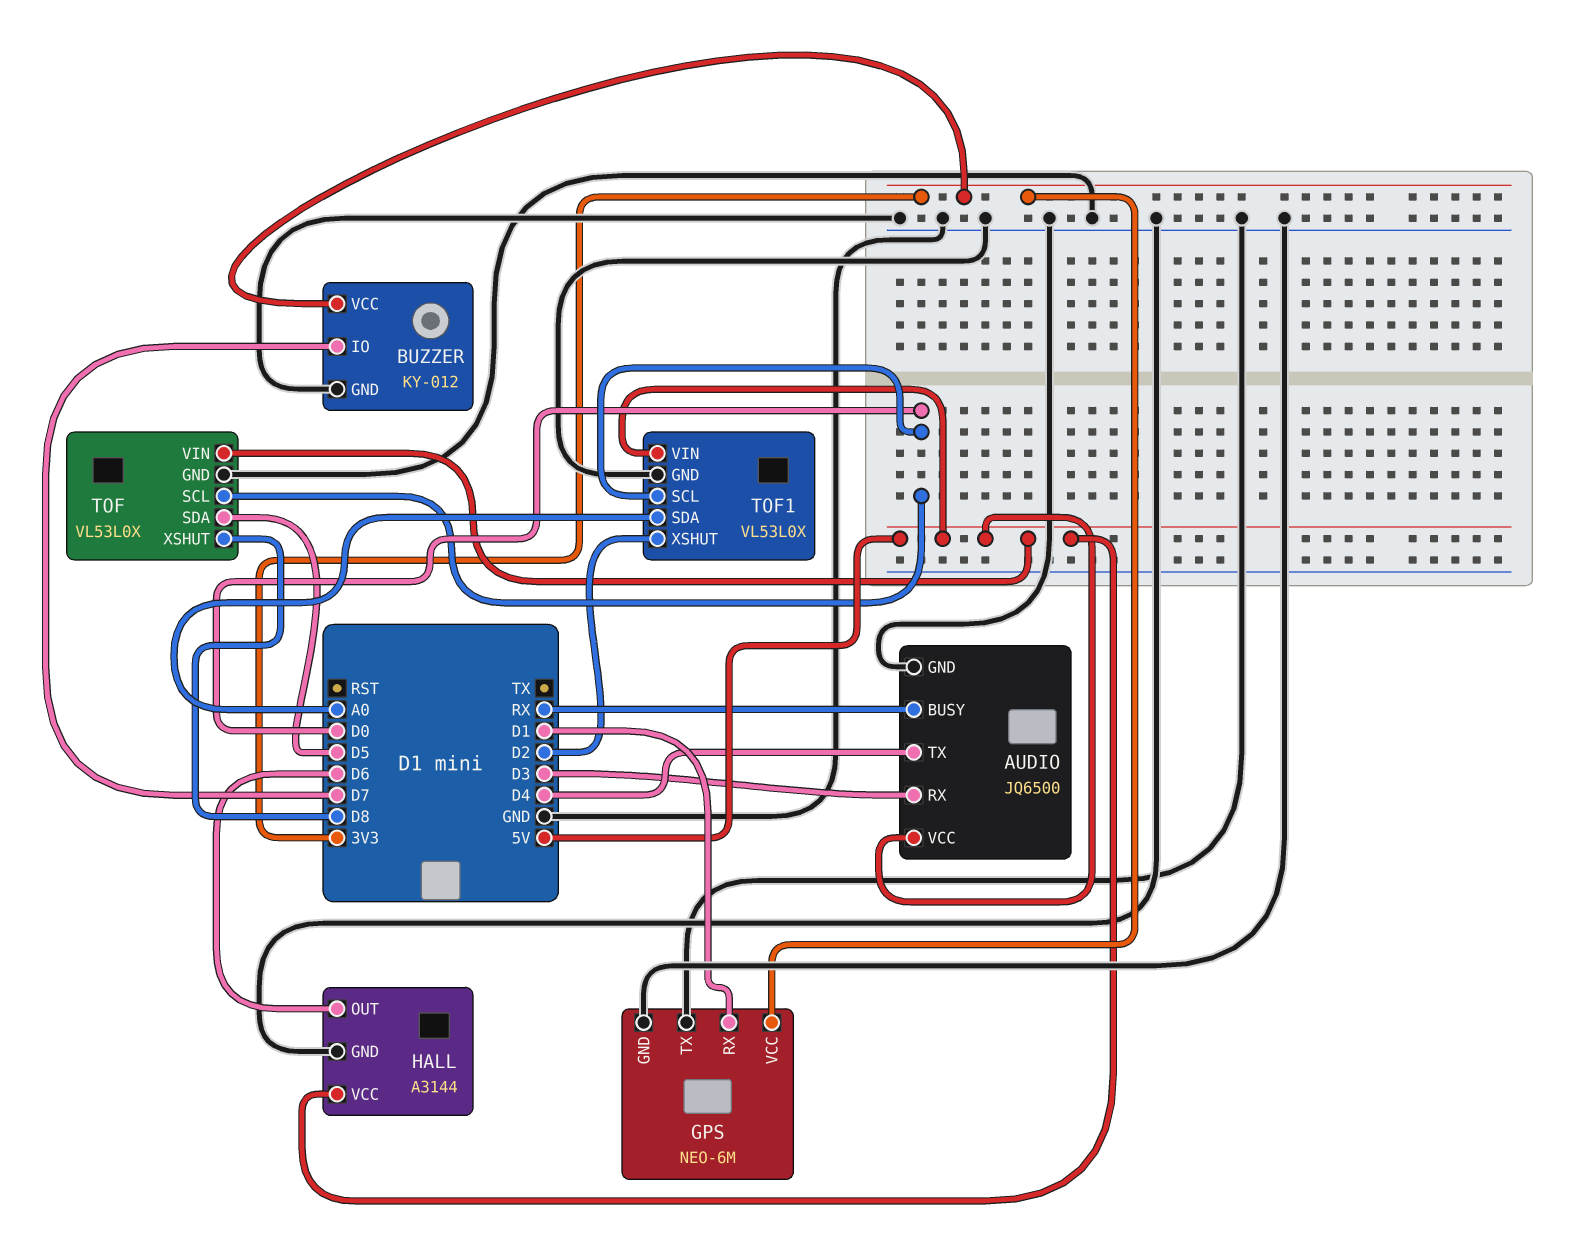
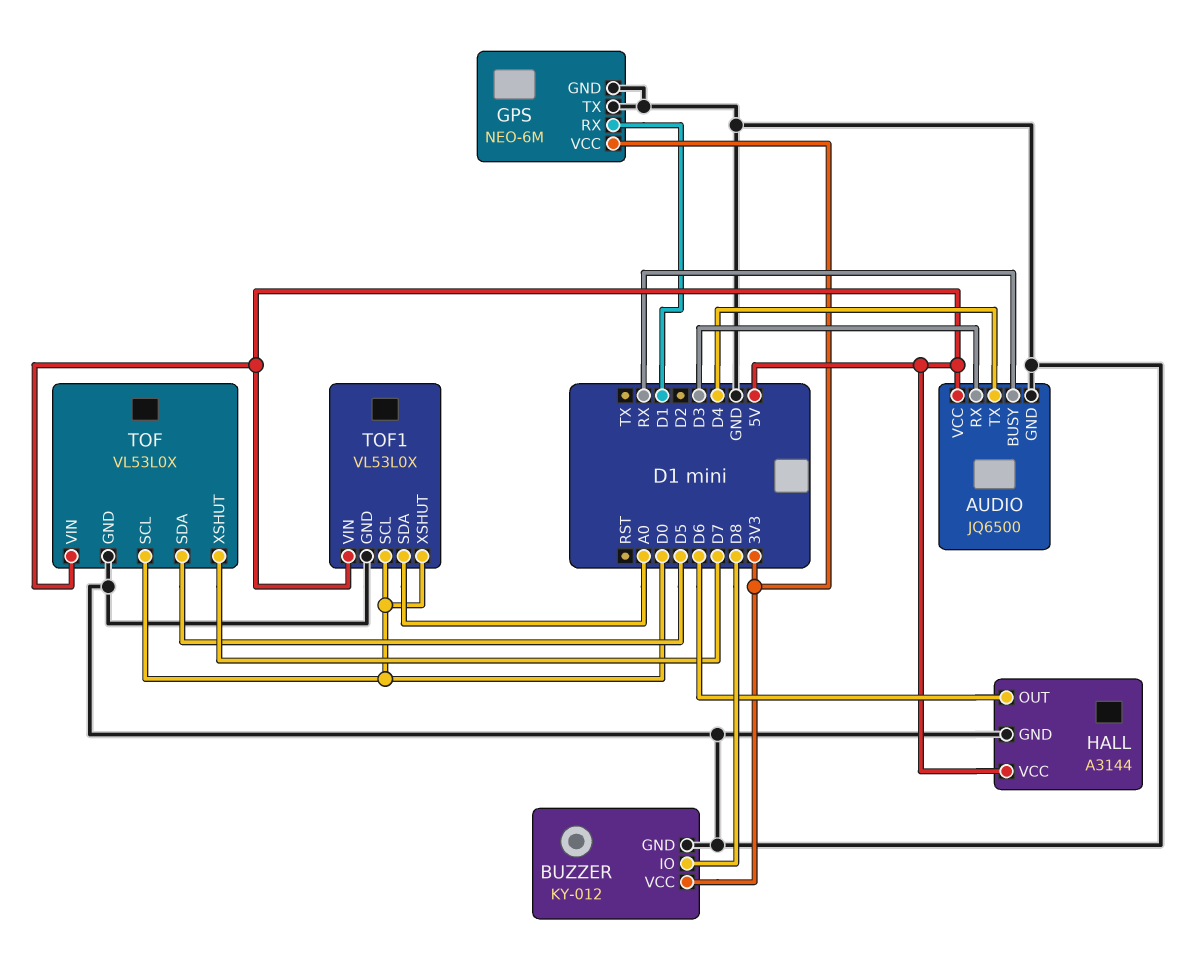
BUZZER pin IO: D7 -> D8
TOF pin XSHUT: D8 -> D7
TOF1 pin XSHUT: D2 -> D0

